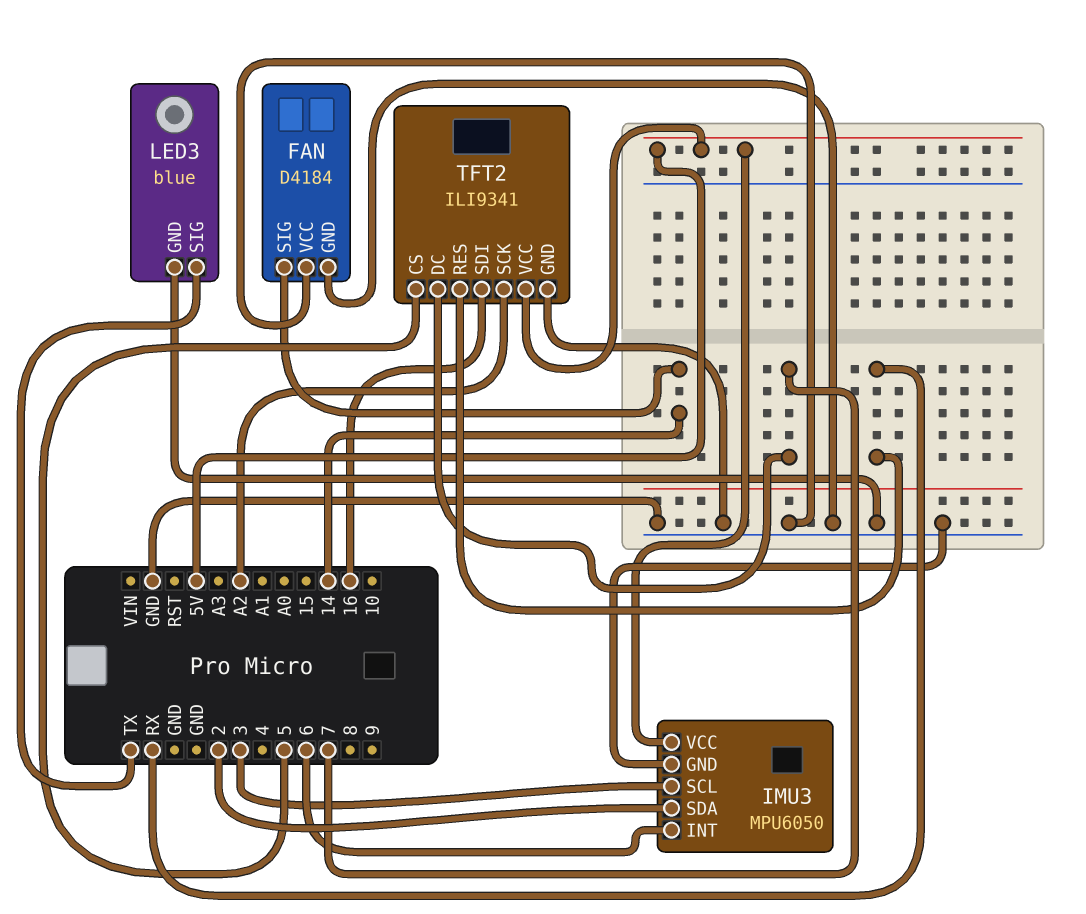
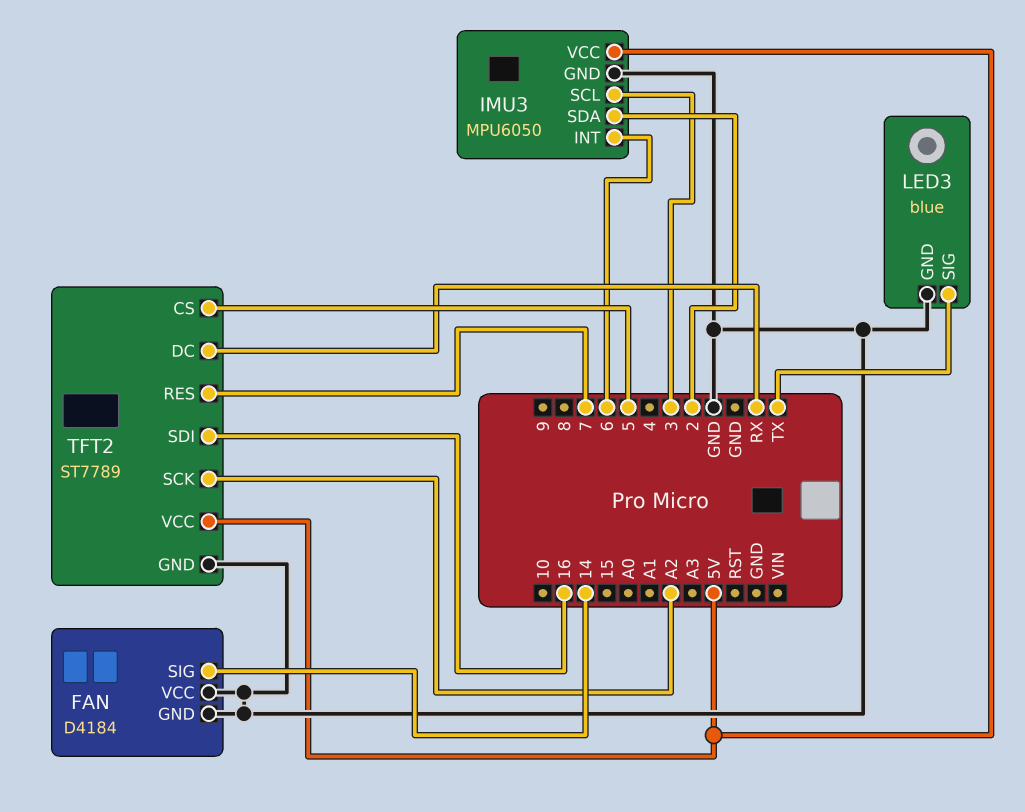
TFT2: ILI9341 -> ST7789
TFT2 pin DC: 7 -> RX
TFT2 pin RES: RX -> 7

